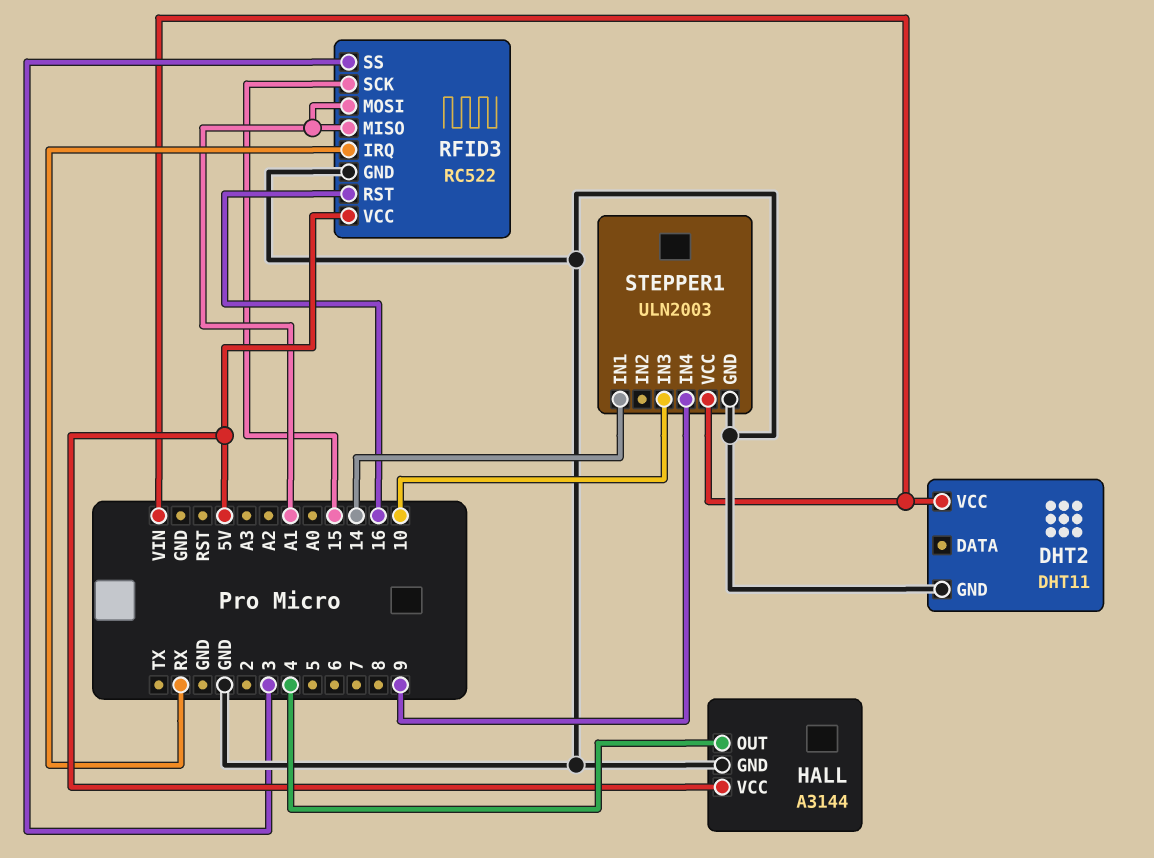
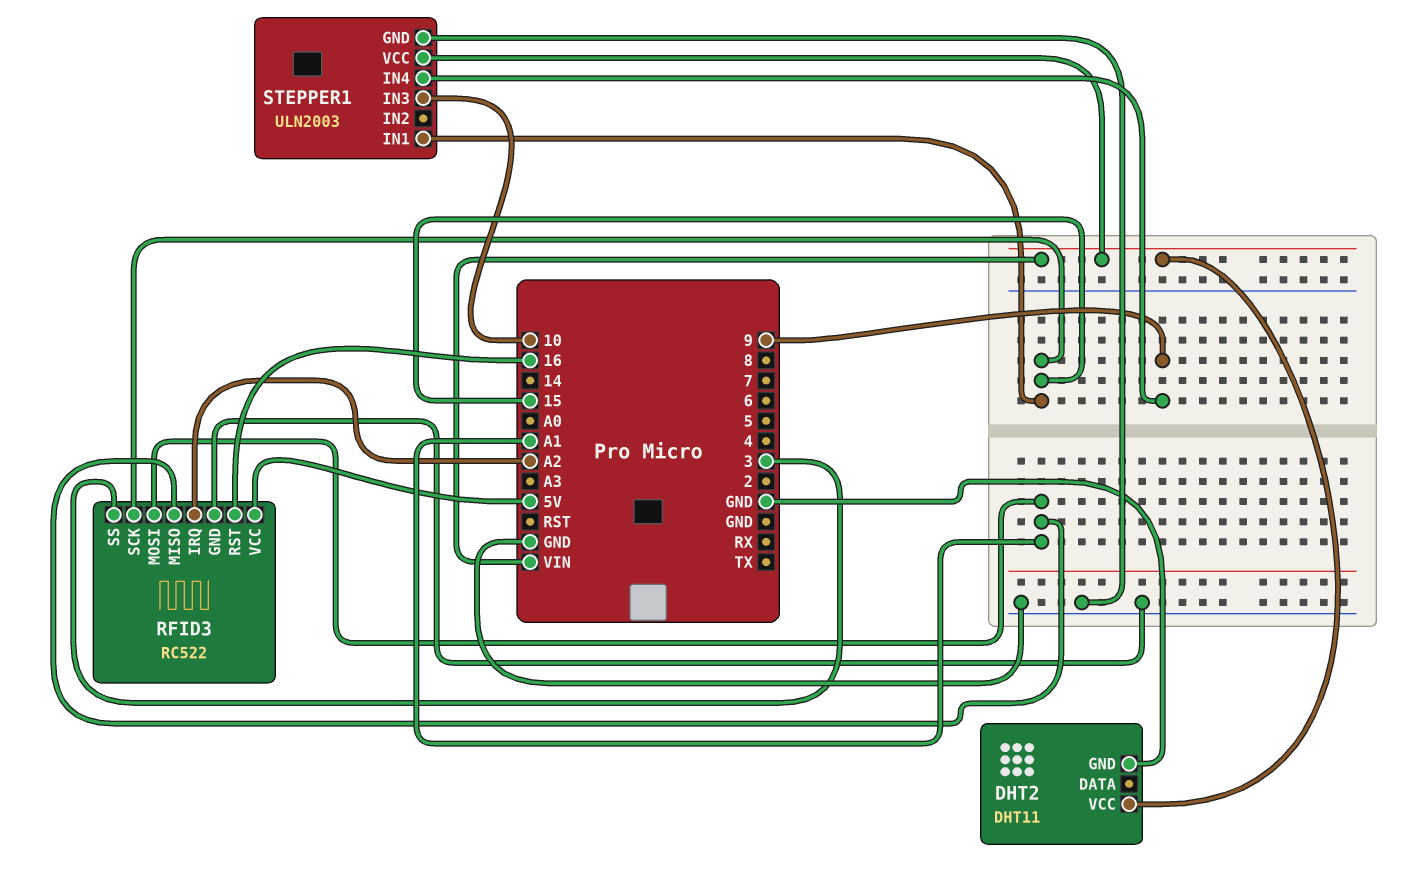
HALL: A3144 -> none
HALL pin GND: GND -> none
HALL pin OUT: 4 -> none
HALL pin VCC: 5V -> none
RFID3 pin IRQ: RX -> A2
STEPPER1 pin IN1: 14 -> 15

